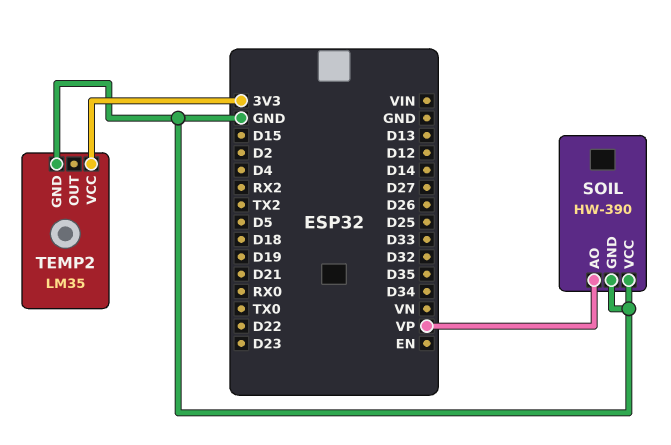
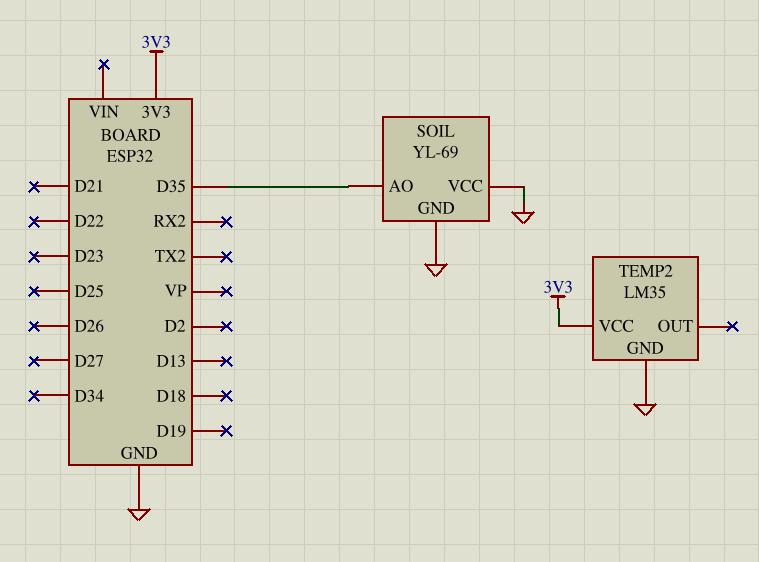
SOIL: HW-390 -> YL-69
SOIL pin AO: VP -> D35

